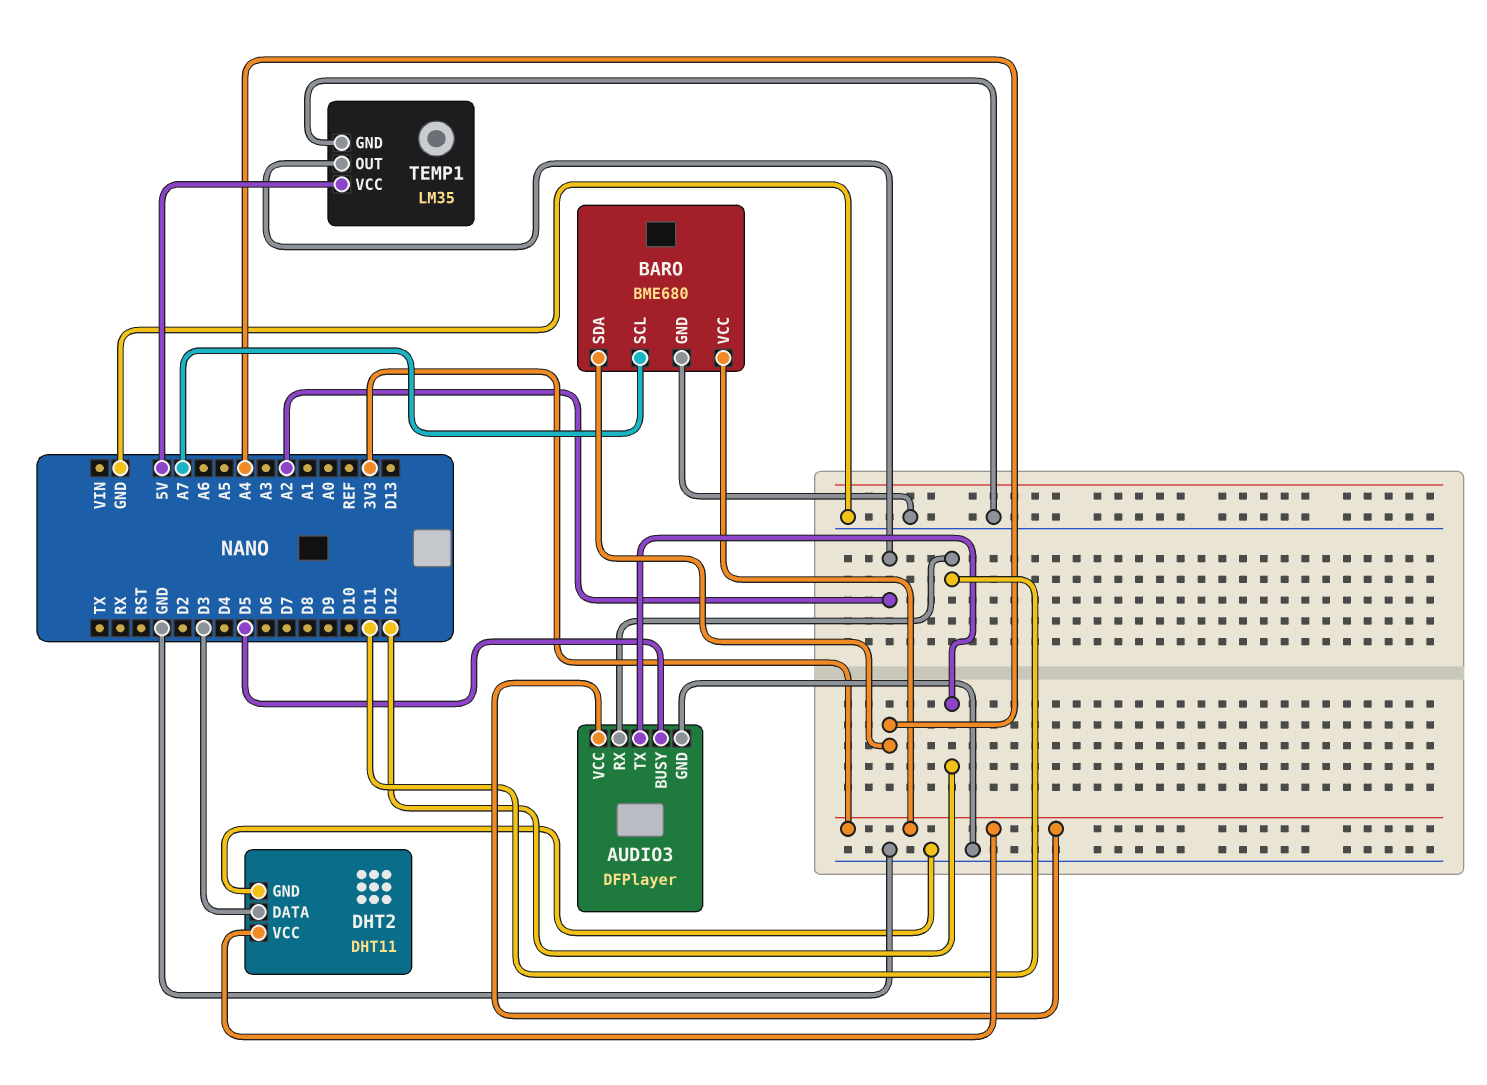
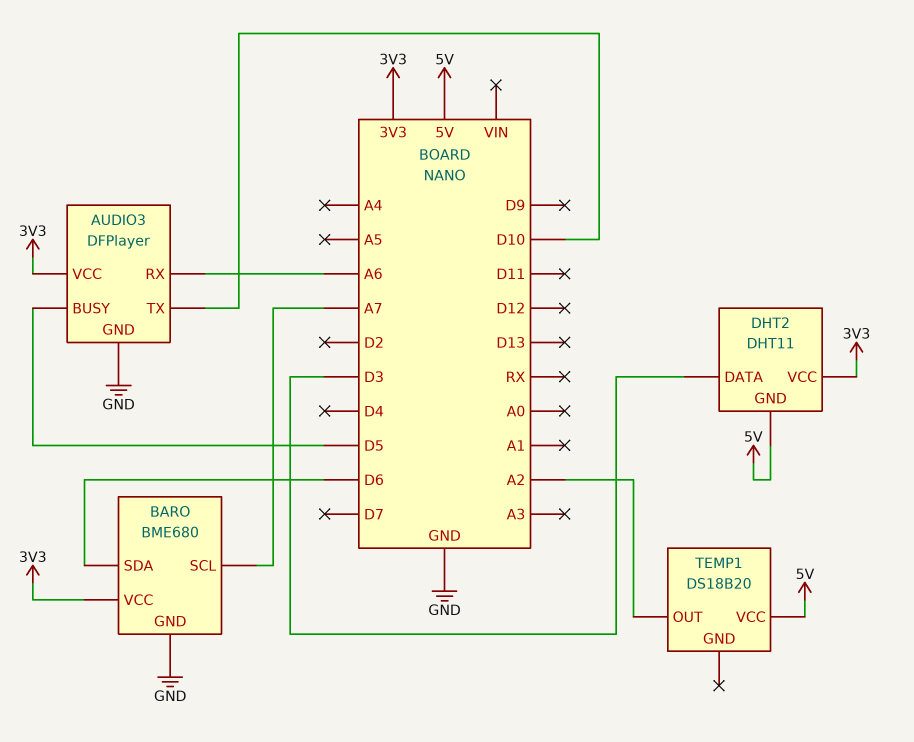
AUDIO3 pin RX: D11 -> A6
AUDIO3 pin TX: D12 -> D10
BARO pin SDA: A4 -> D6
DHT2 pin GND: GND -> 5V
TEMP1: LM35 -> DS18B20
TEMP1 pin GND: GND -> none

